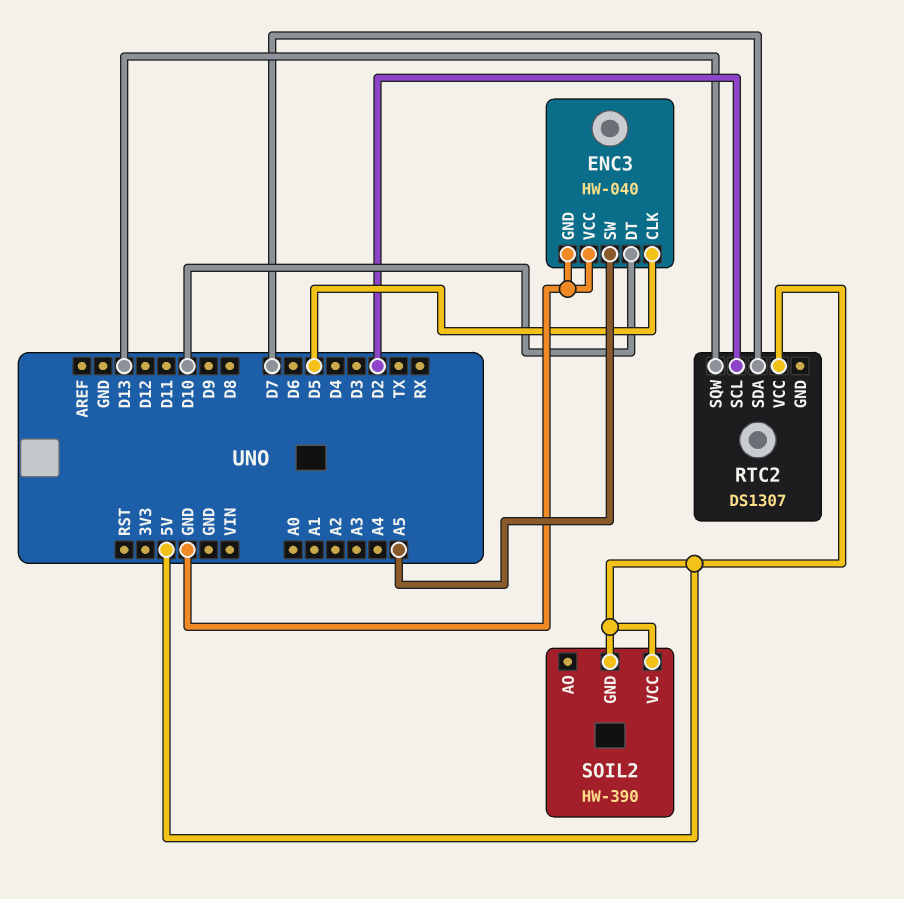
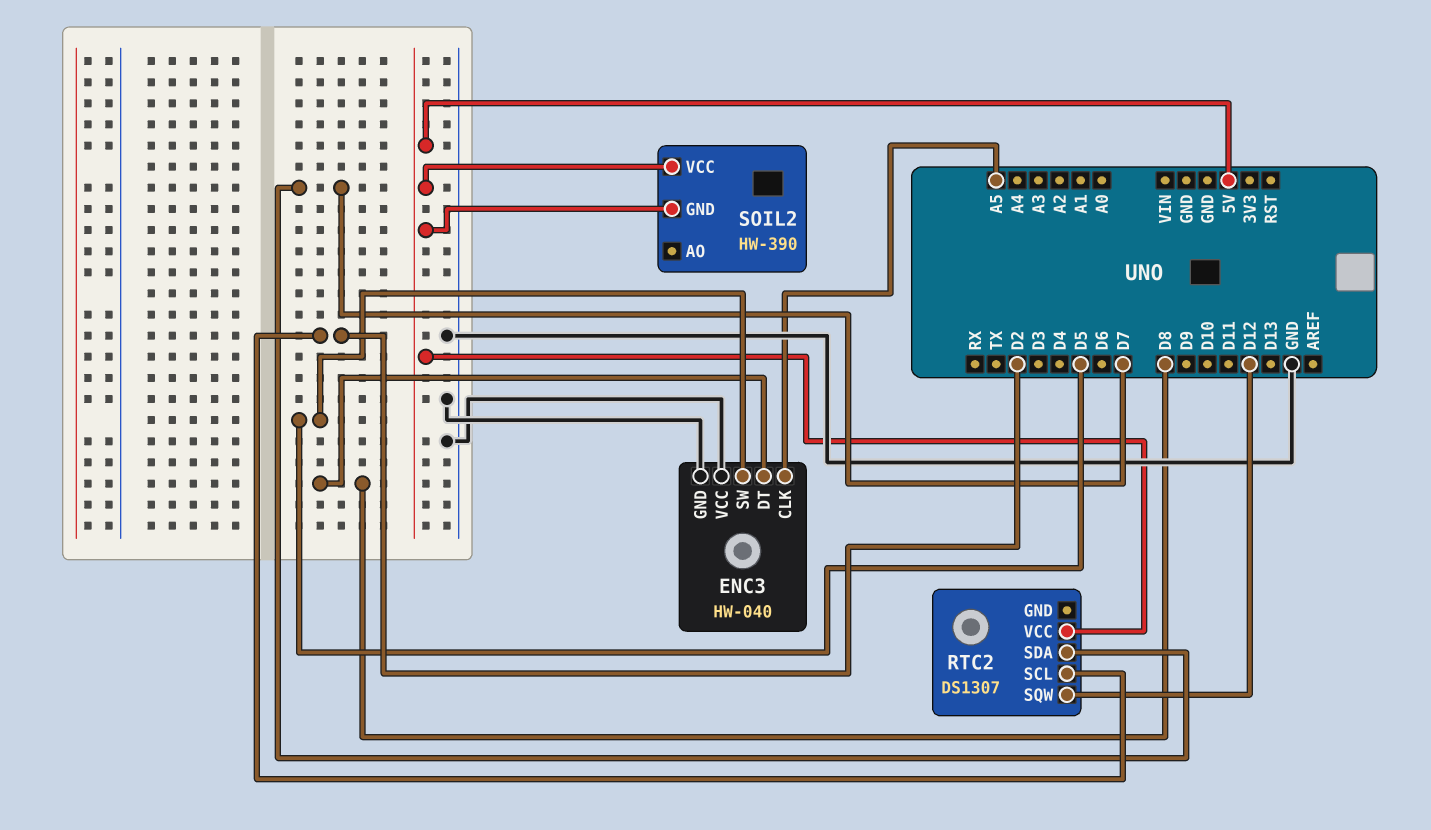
ENC3 pin CLK: D5 -> A5
ENC3 pin DT: D10 -> D8
ENC3 pin SW: A5 -> D5
RTC2 pin SQW: D13 -> D12

